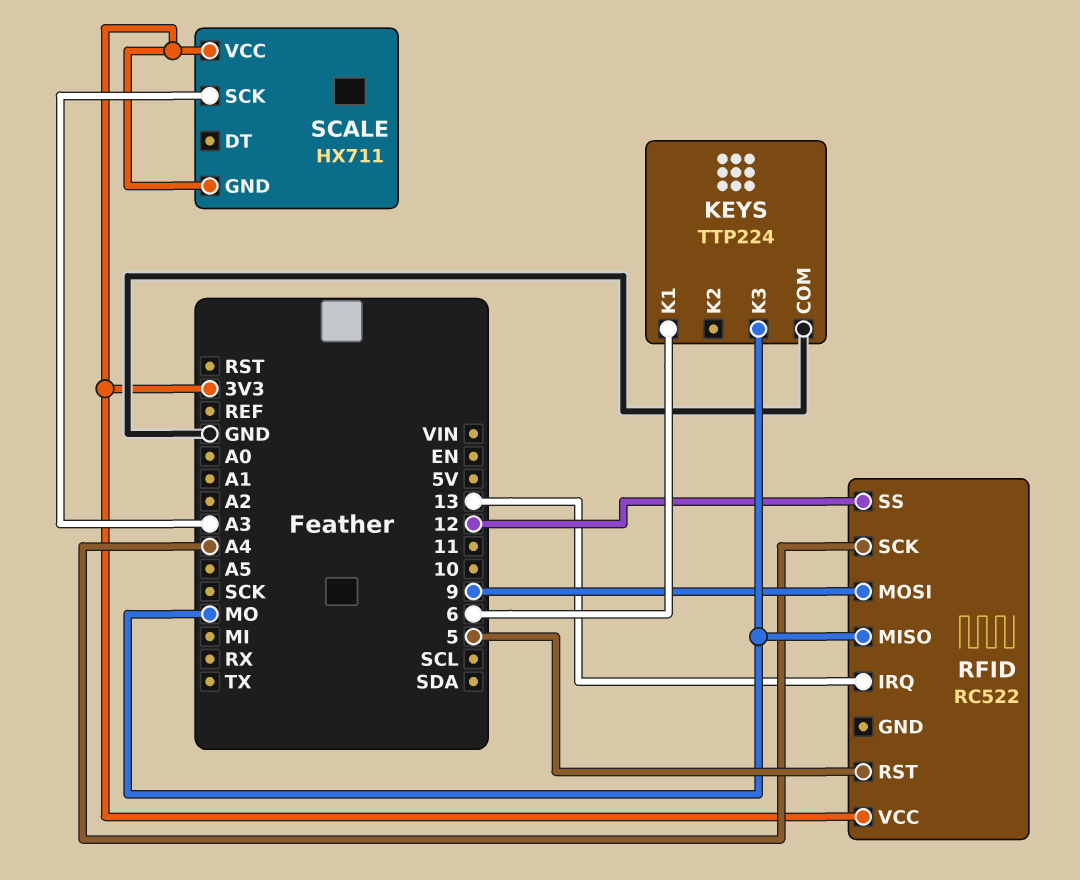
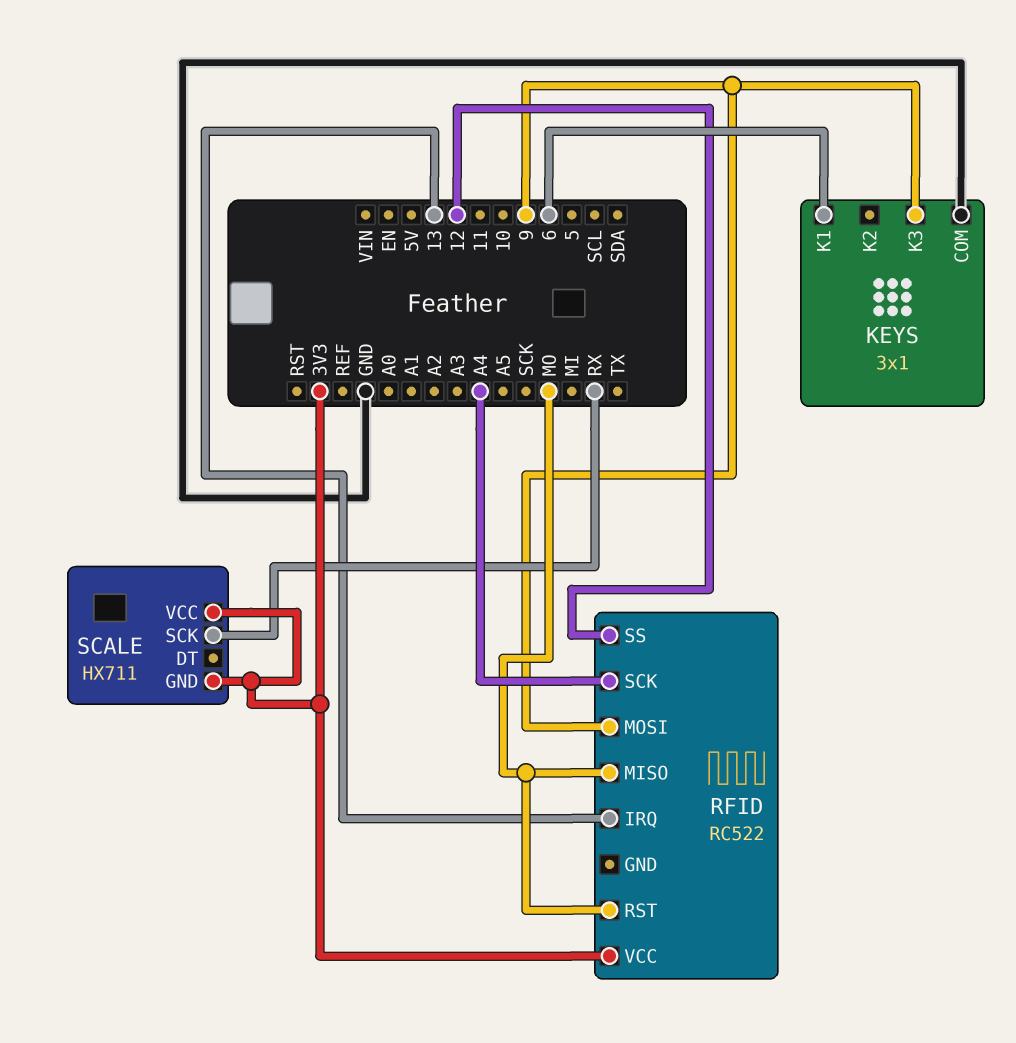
KEYS: TTP224 -> 3x1
KEYS pin K3: MO -> 9
RFID pin RST: 5 -> MO
SCALE pin SCK: A3 -> RX

